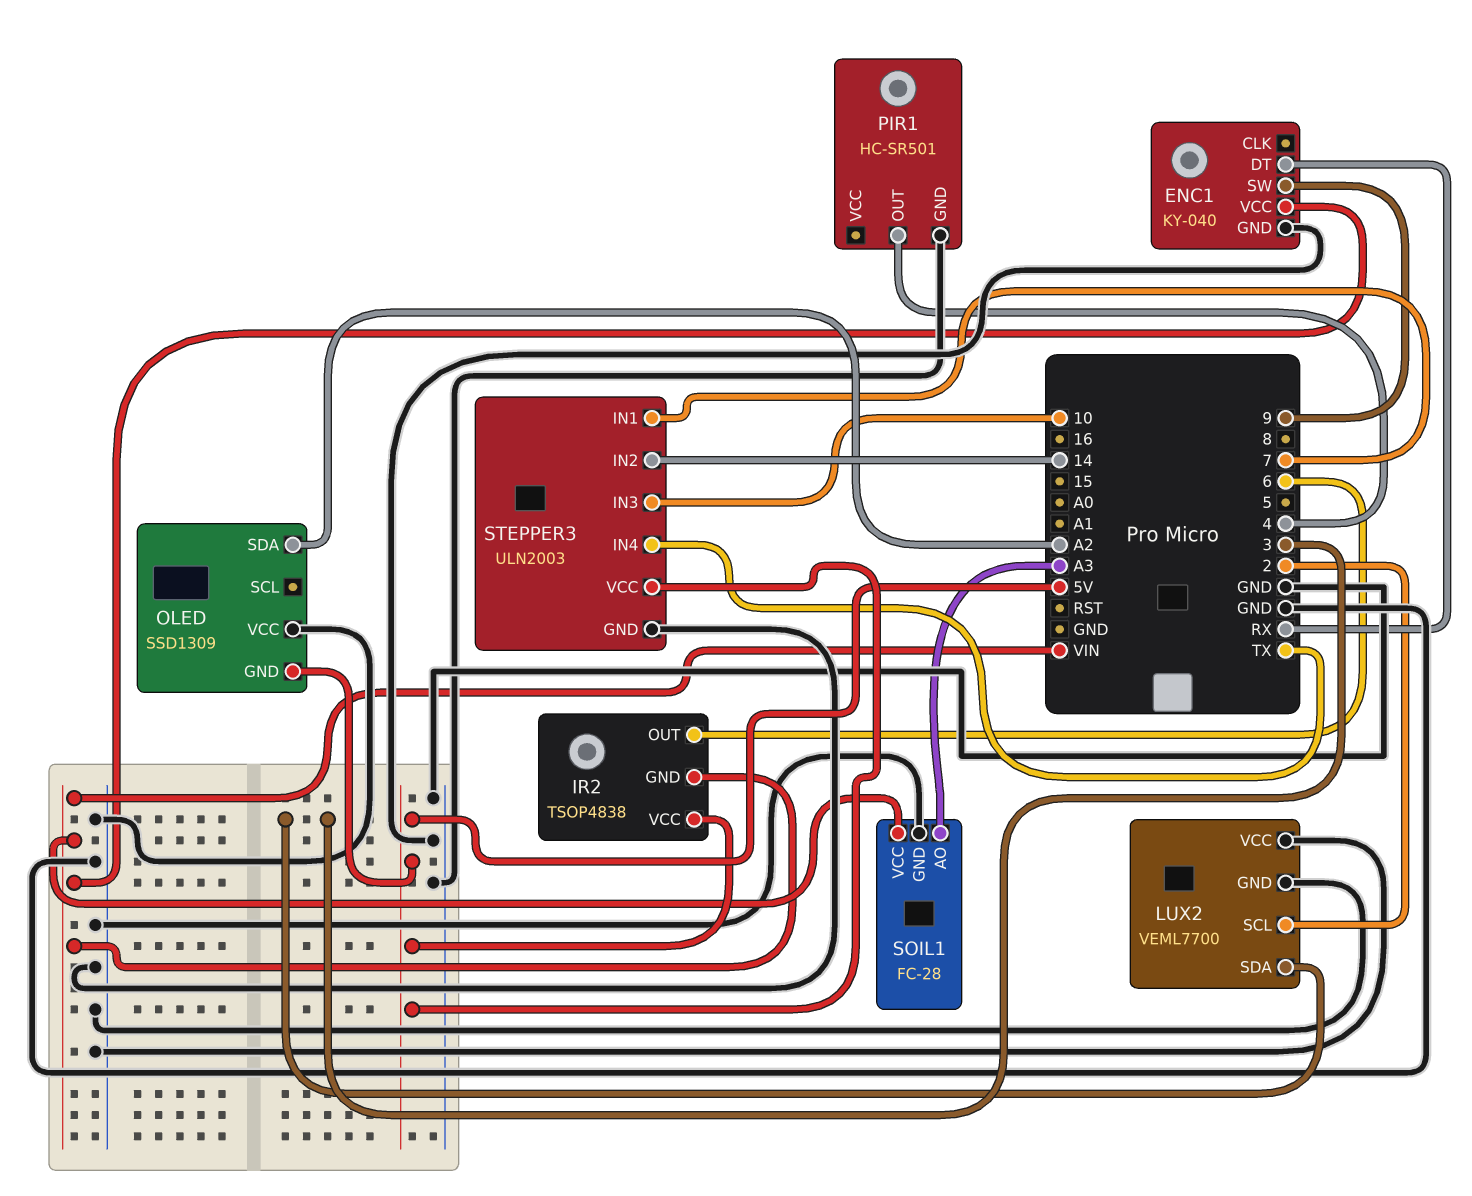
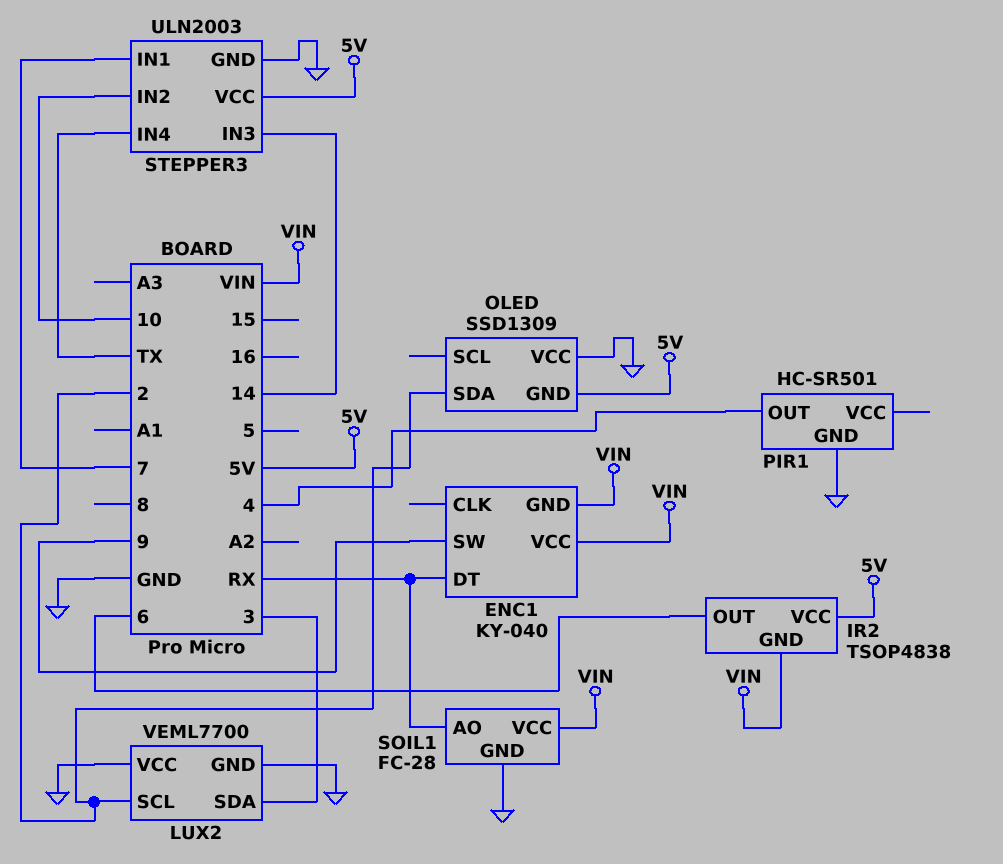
ENC1 pin GND: GND -> VIN
OLED pin SDA: A2 -> 2
SOIL1 pin AO: A3 -> RX
STEPPER3 pin IN2: 14 -> 10
STEPPER3 pin IN3: 10 -> 14

